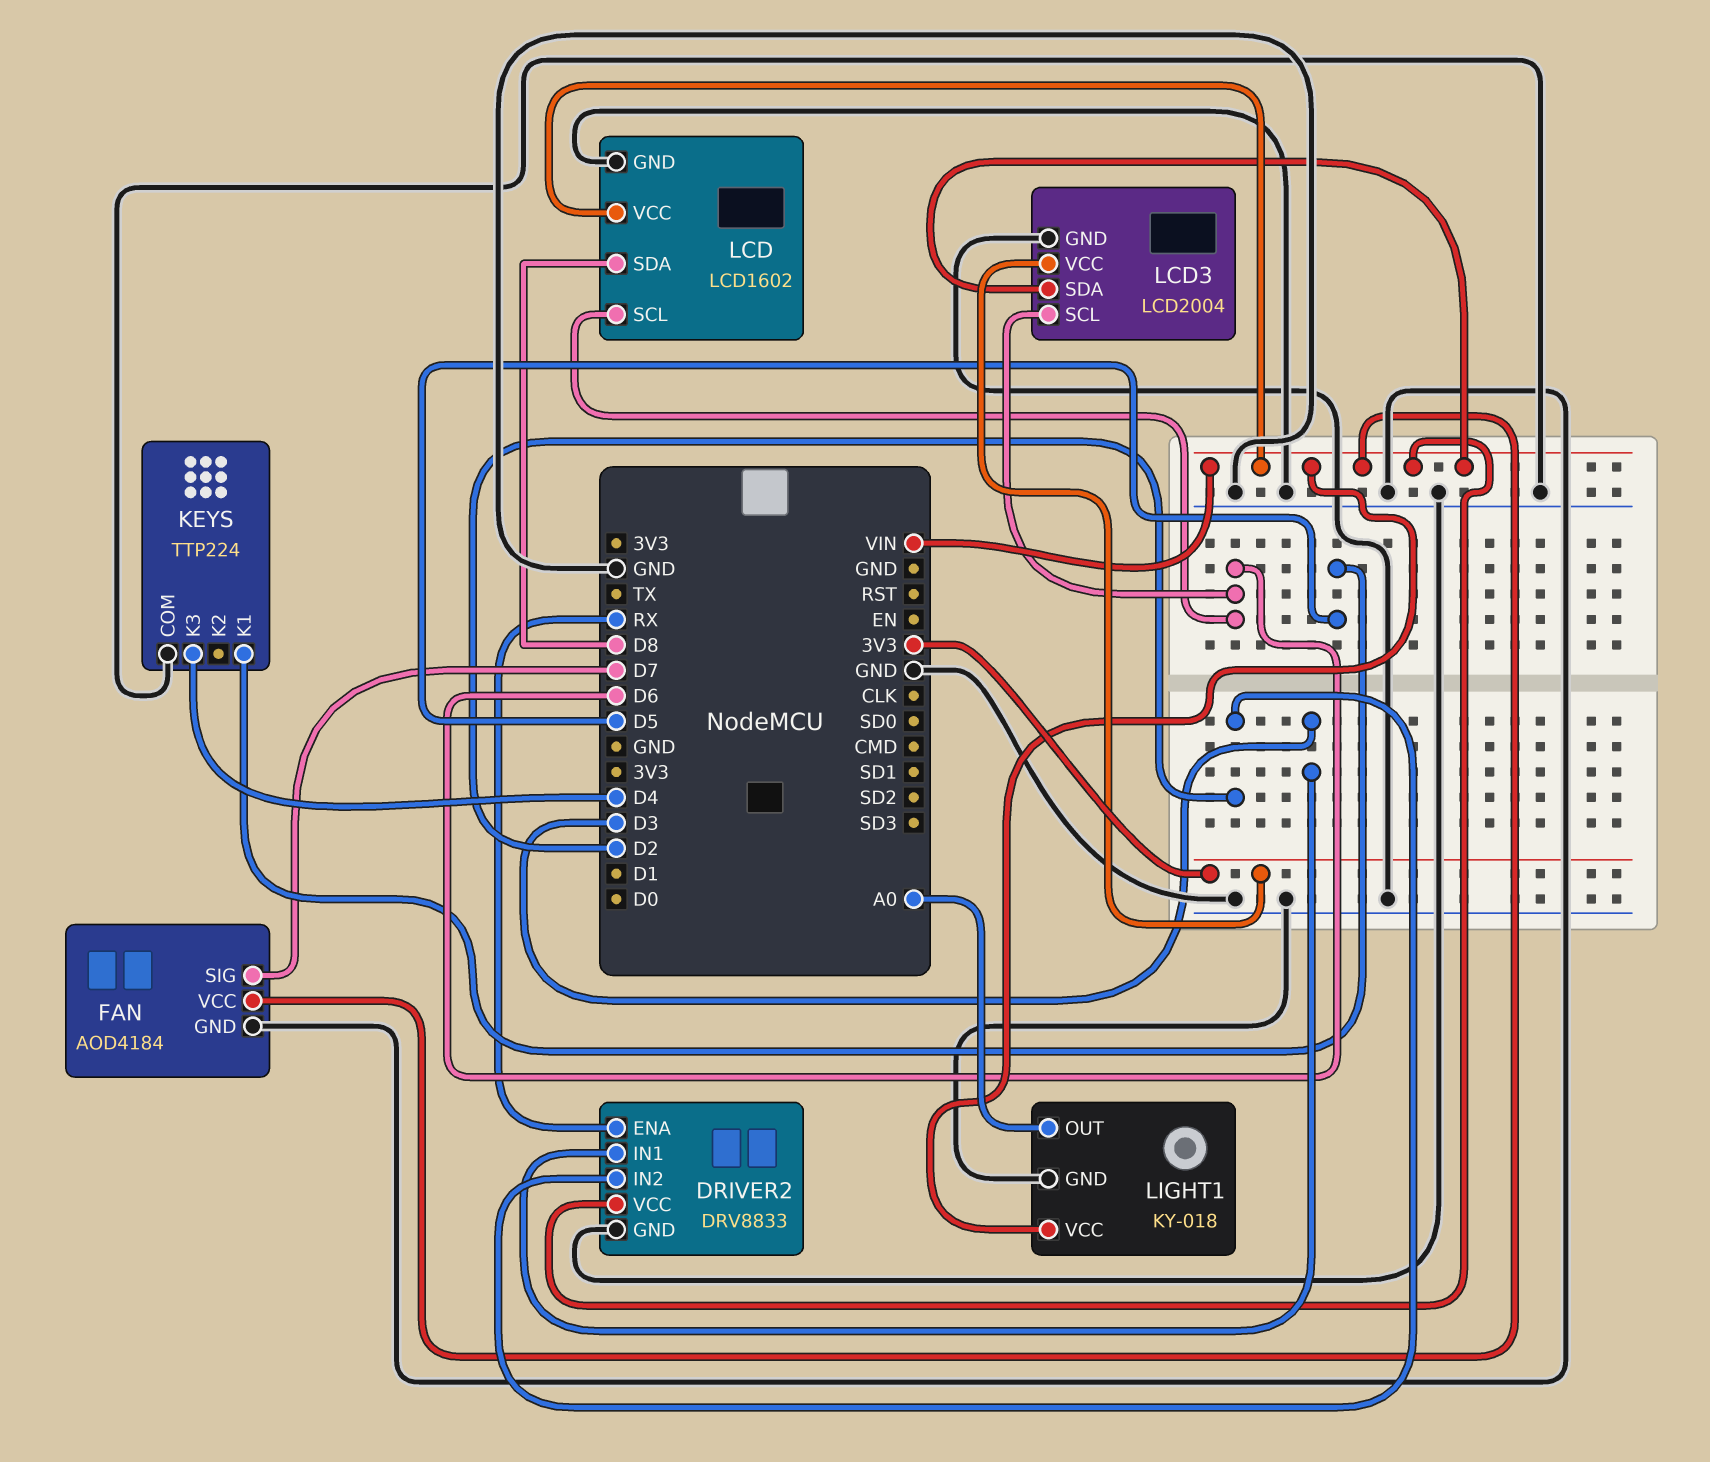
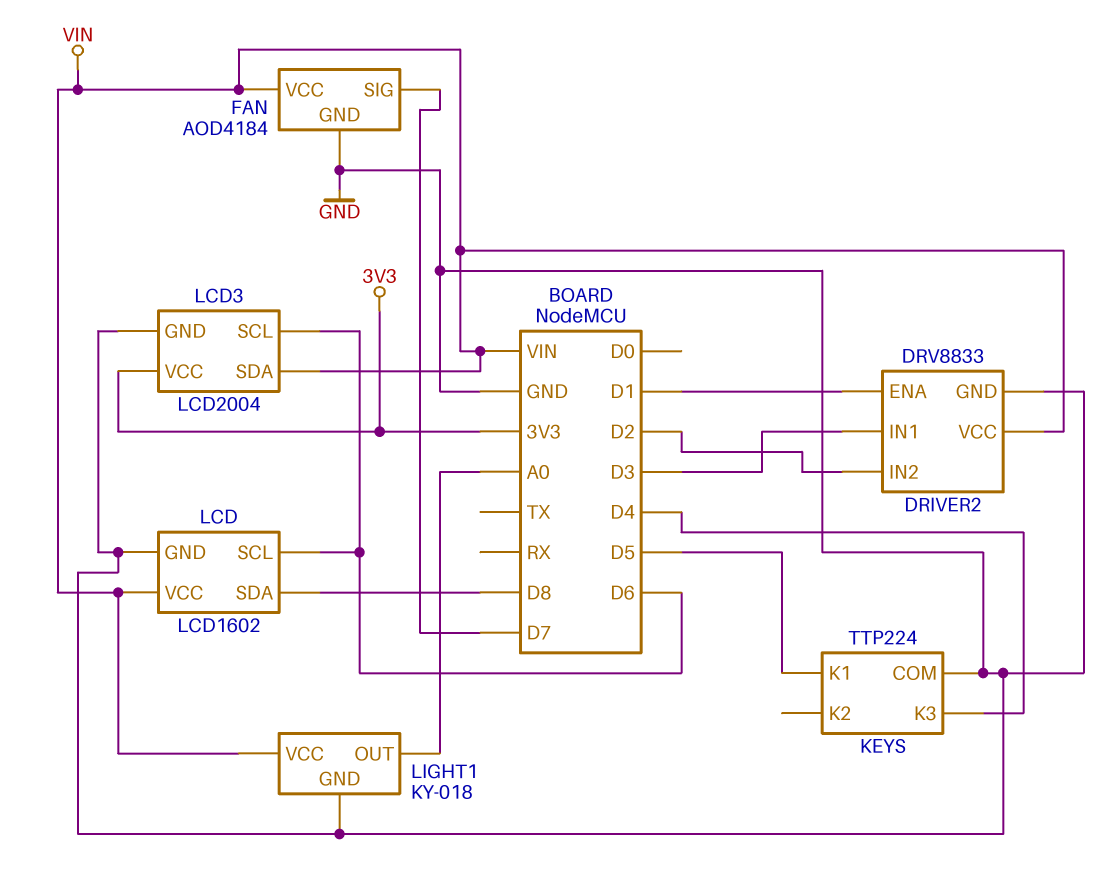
DRIVER2 pin ENA: RX -> D1

